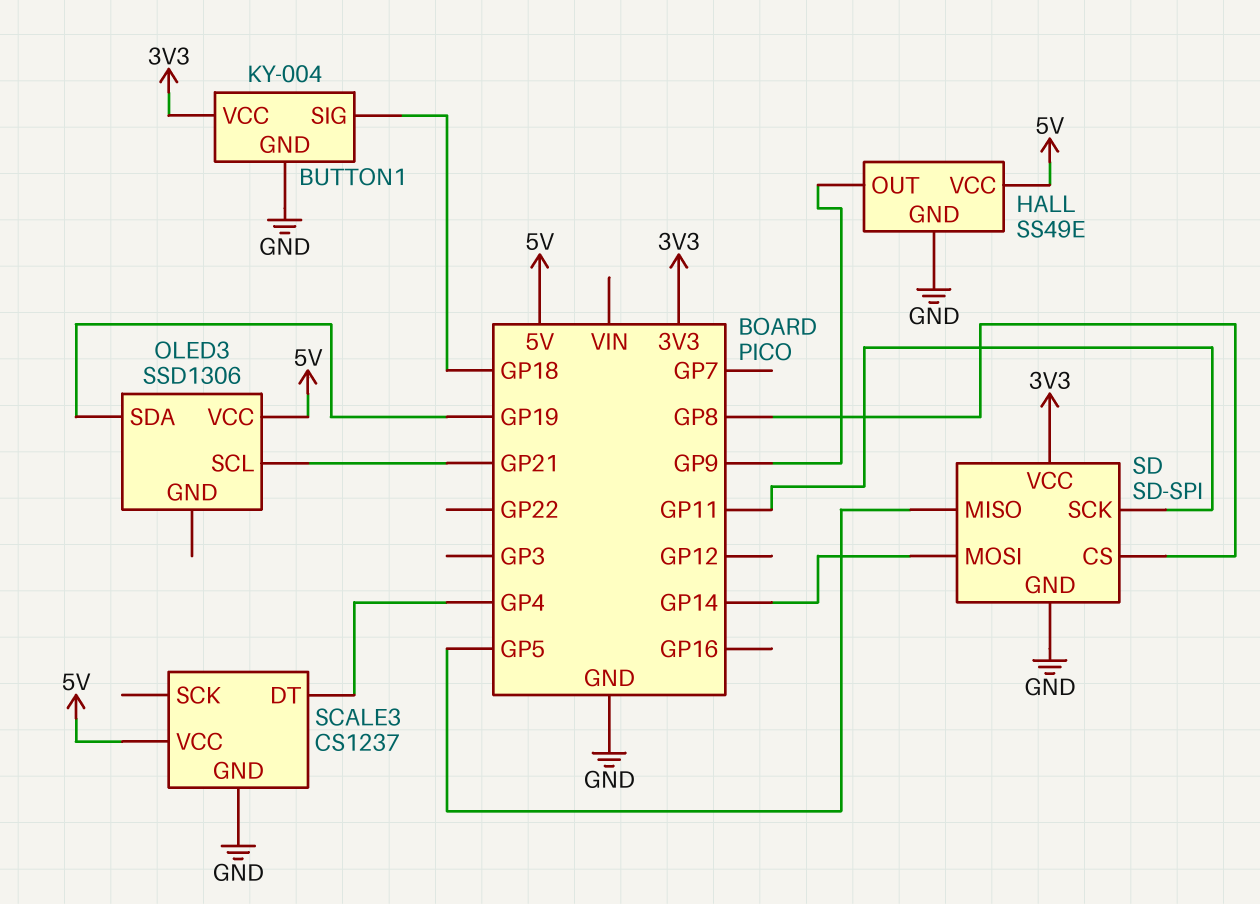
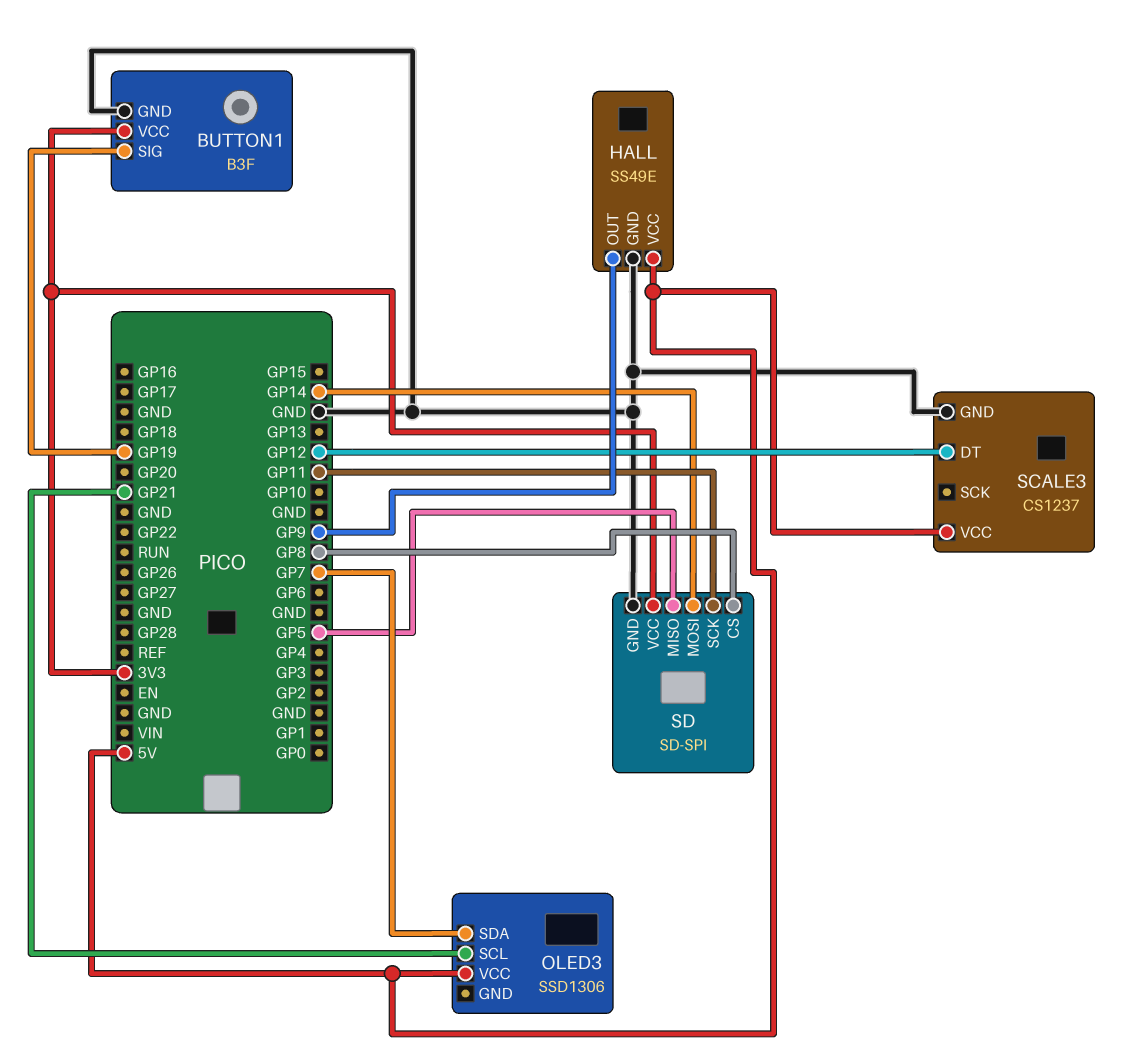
BUTTON1: KY-004 -> B3F
BUTTON1 pin SIG: GP18 -> GP19
OLED3 pin SDA: GP19 -> GP7
SCALE3 pin DT: GP4 -> GP12

